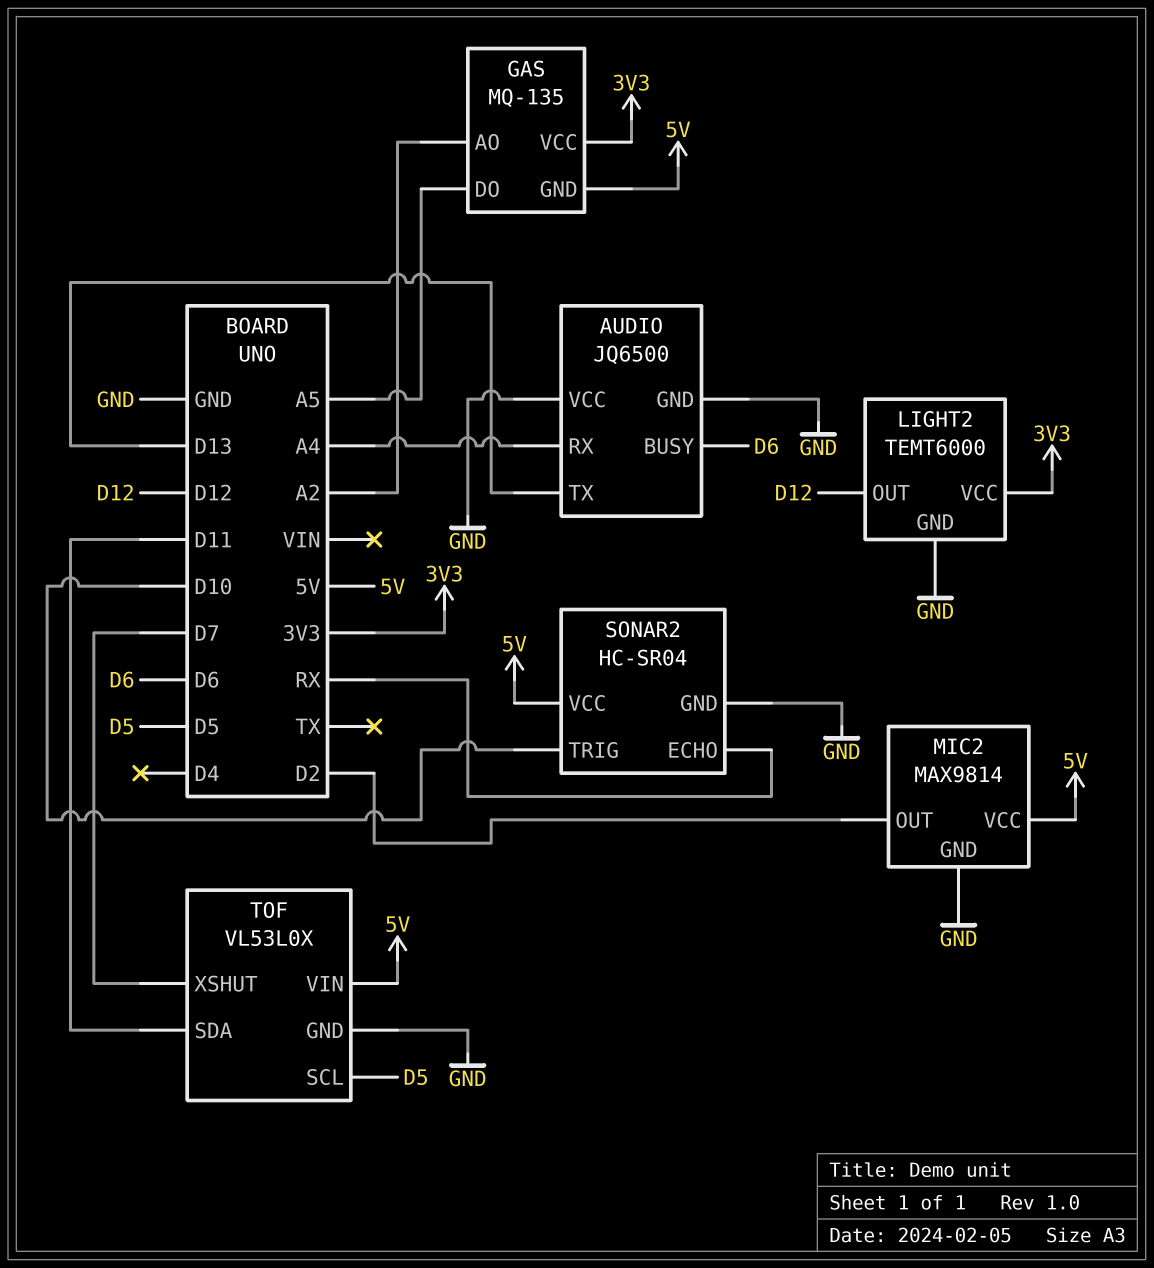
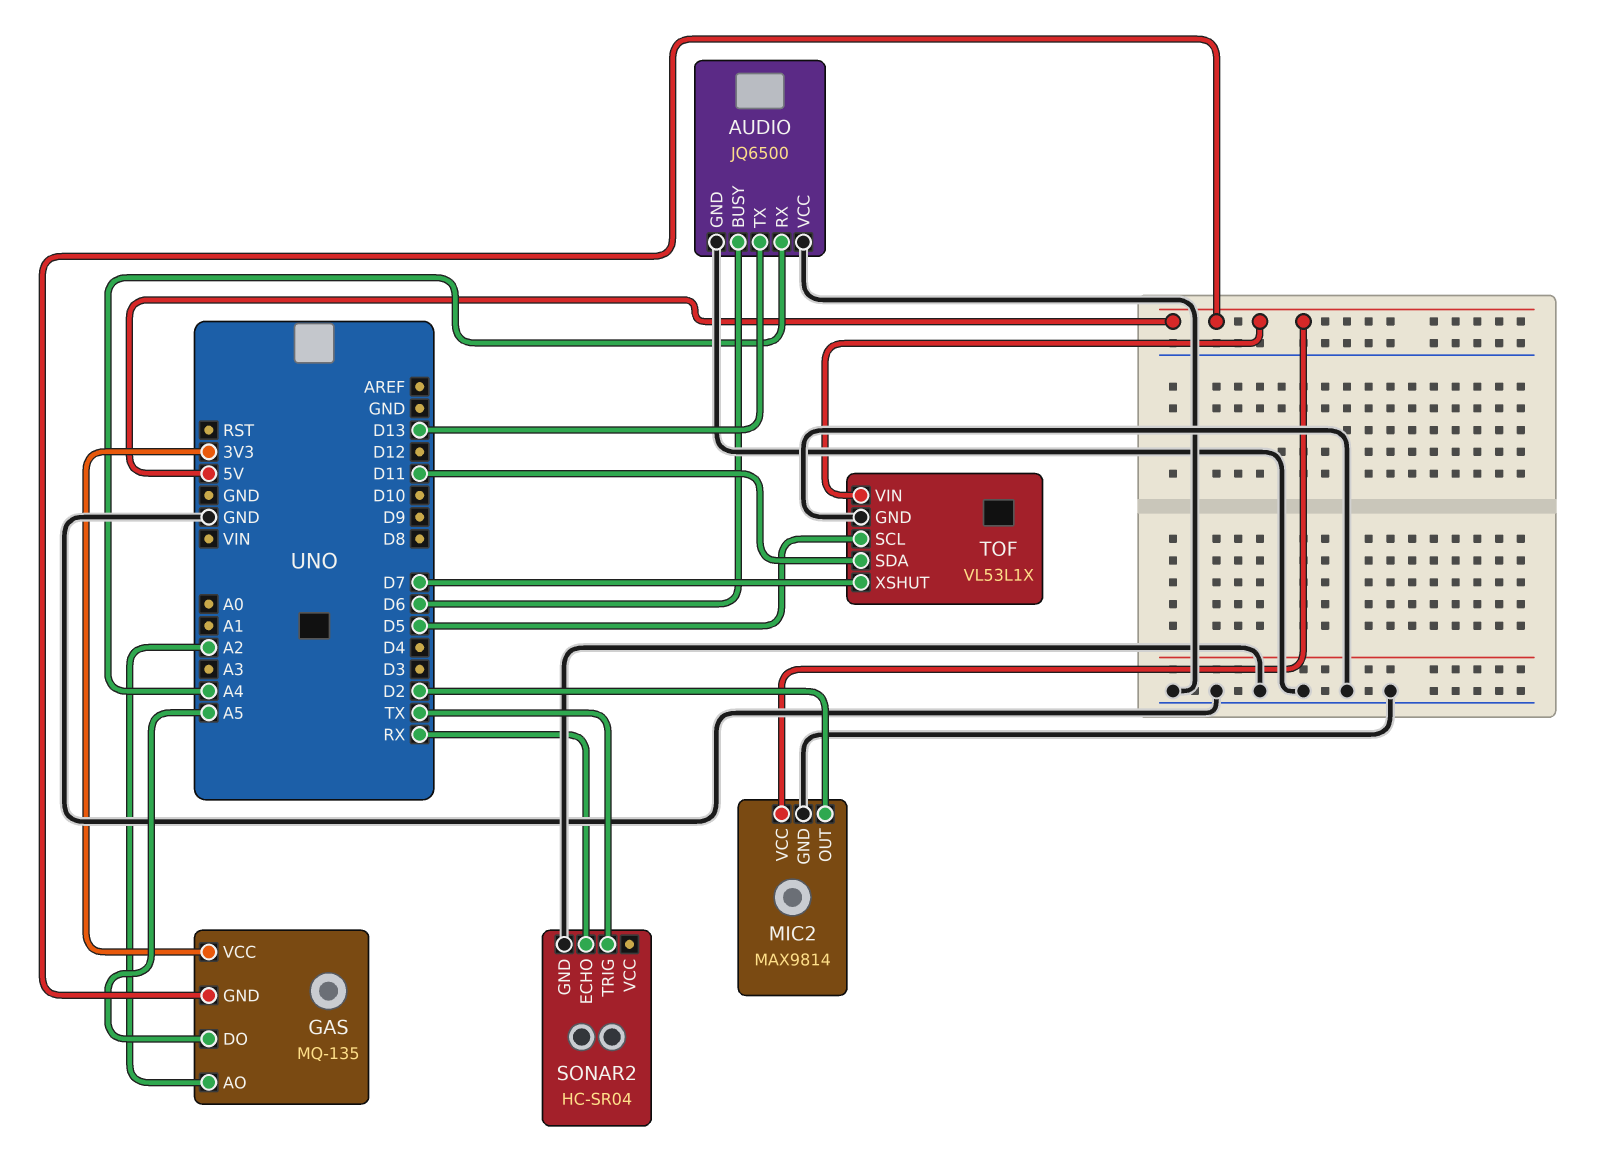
LIGHT2: TEMT6000 -> none
LIGHT2 pin GND: GND -> none
LIGHT2 pin OUT: D12 -> none
LIGHT2 pin VCC: 3V3 -> none
SONAR2 pin TRIG: D10 -> TX
SONAR2 pin VCC: 5V -> none
TOF: VL53L0X -> VL53L1X

